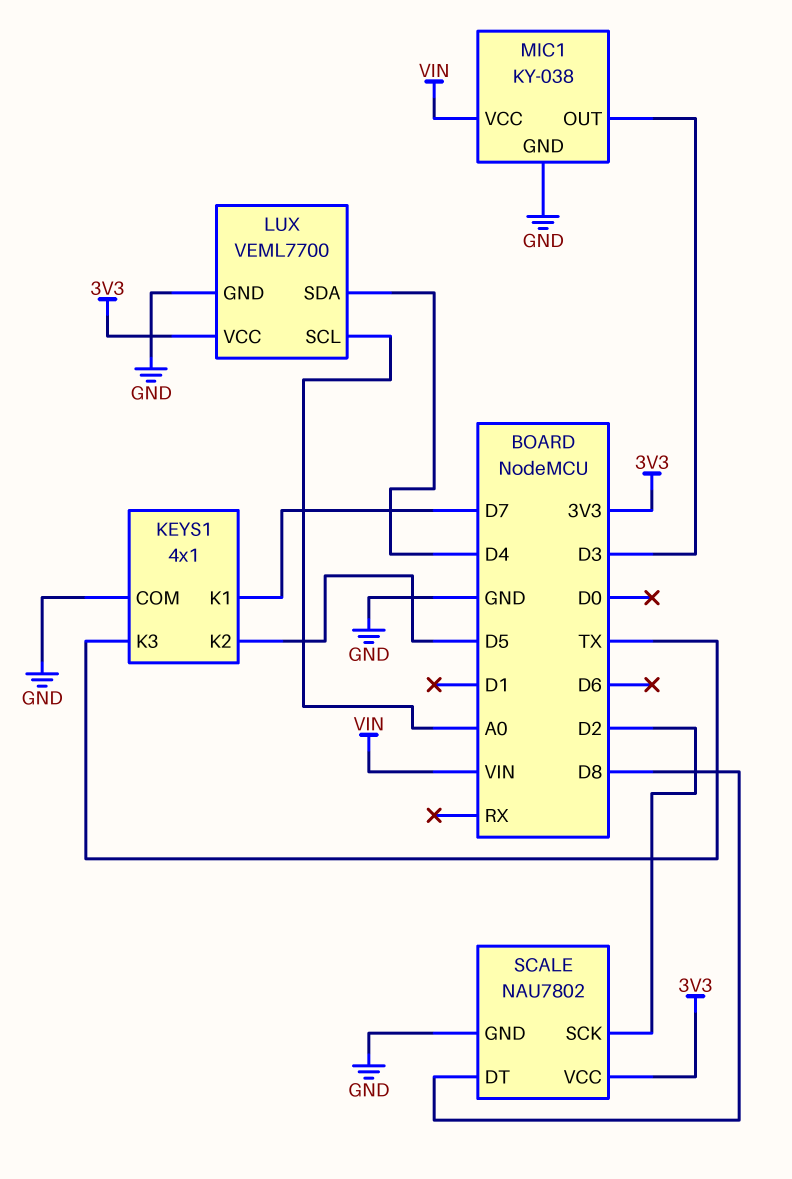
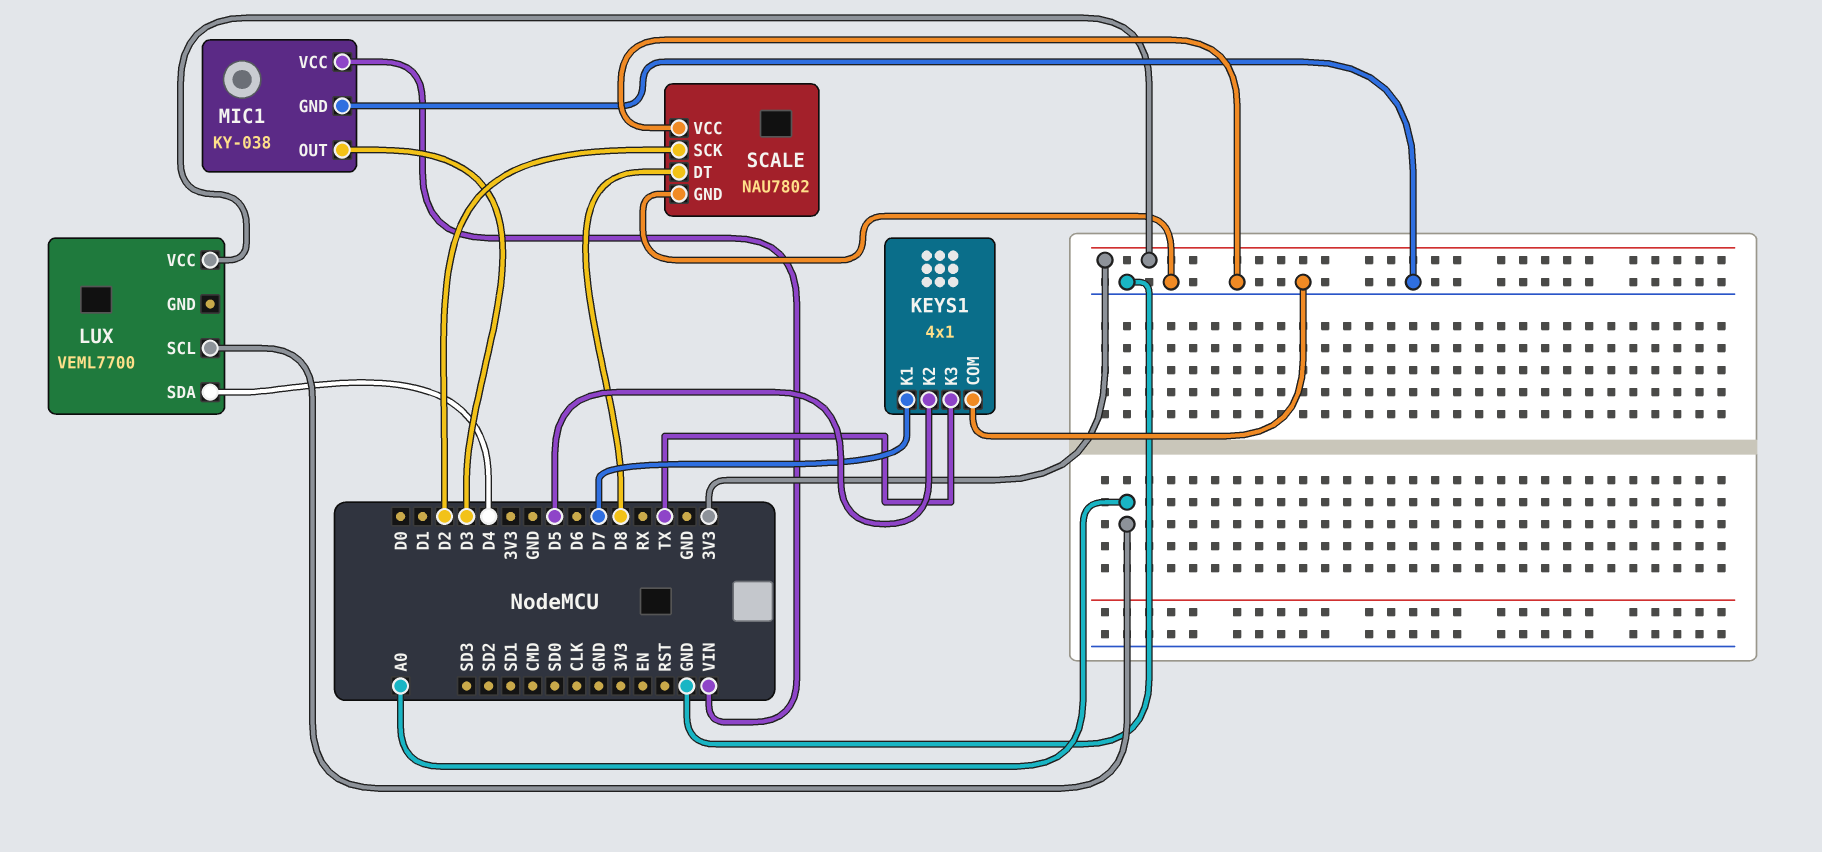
LUX pin GND: GND -> none
SCALE pin VCC: 3V3 -> GND

